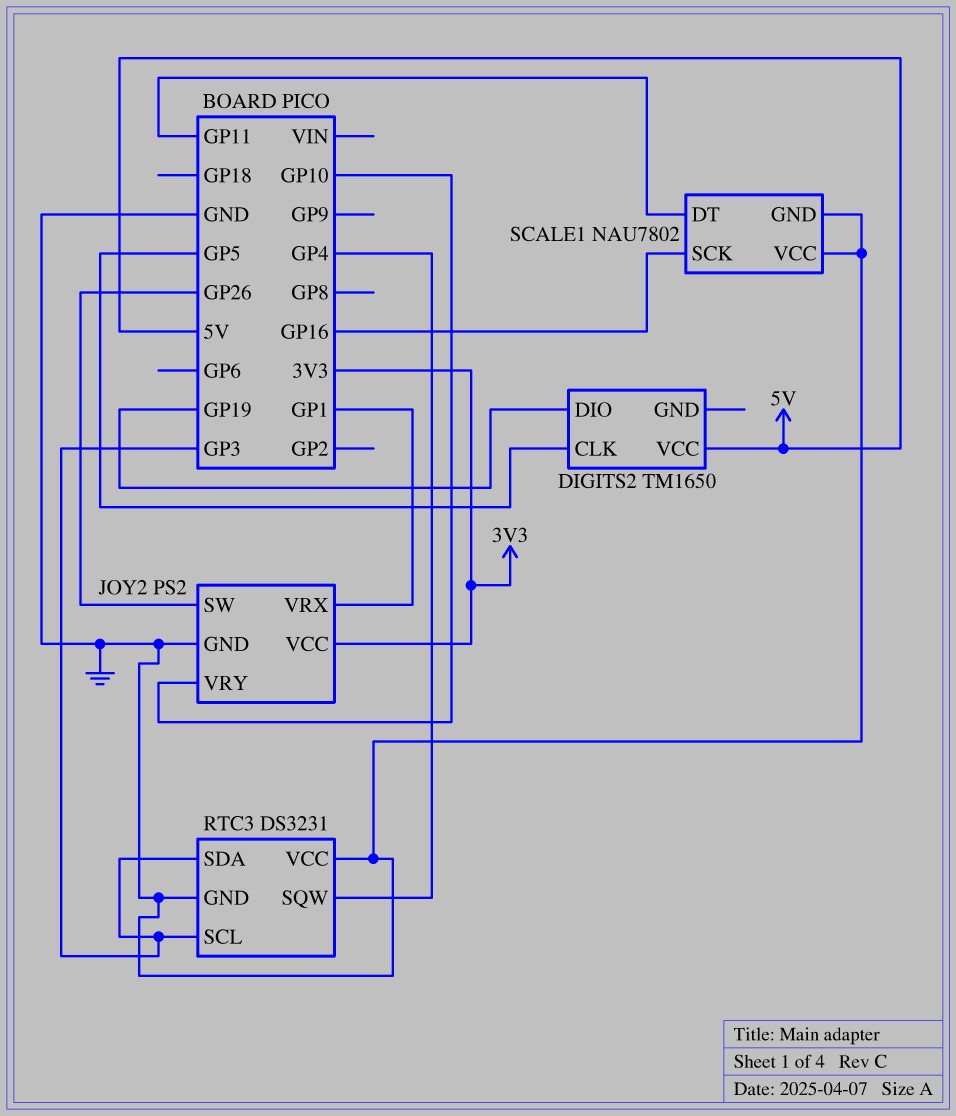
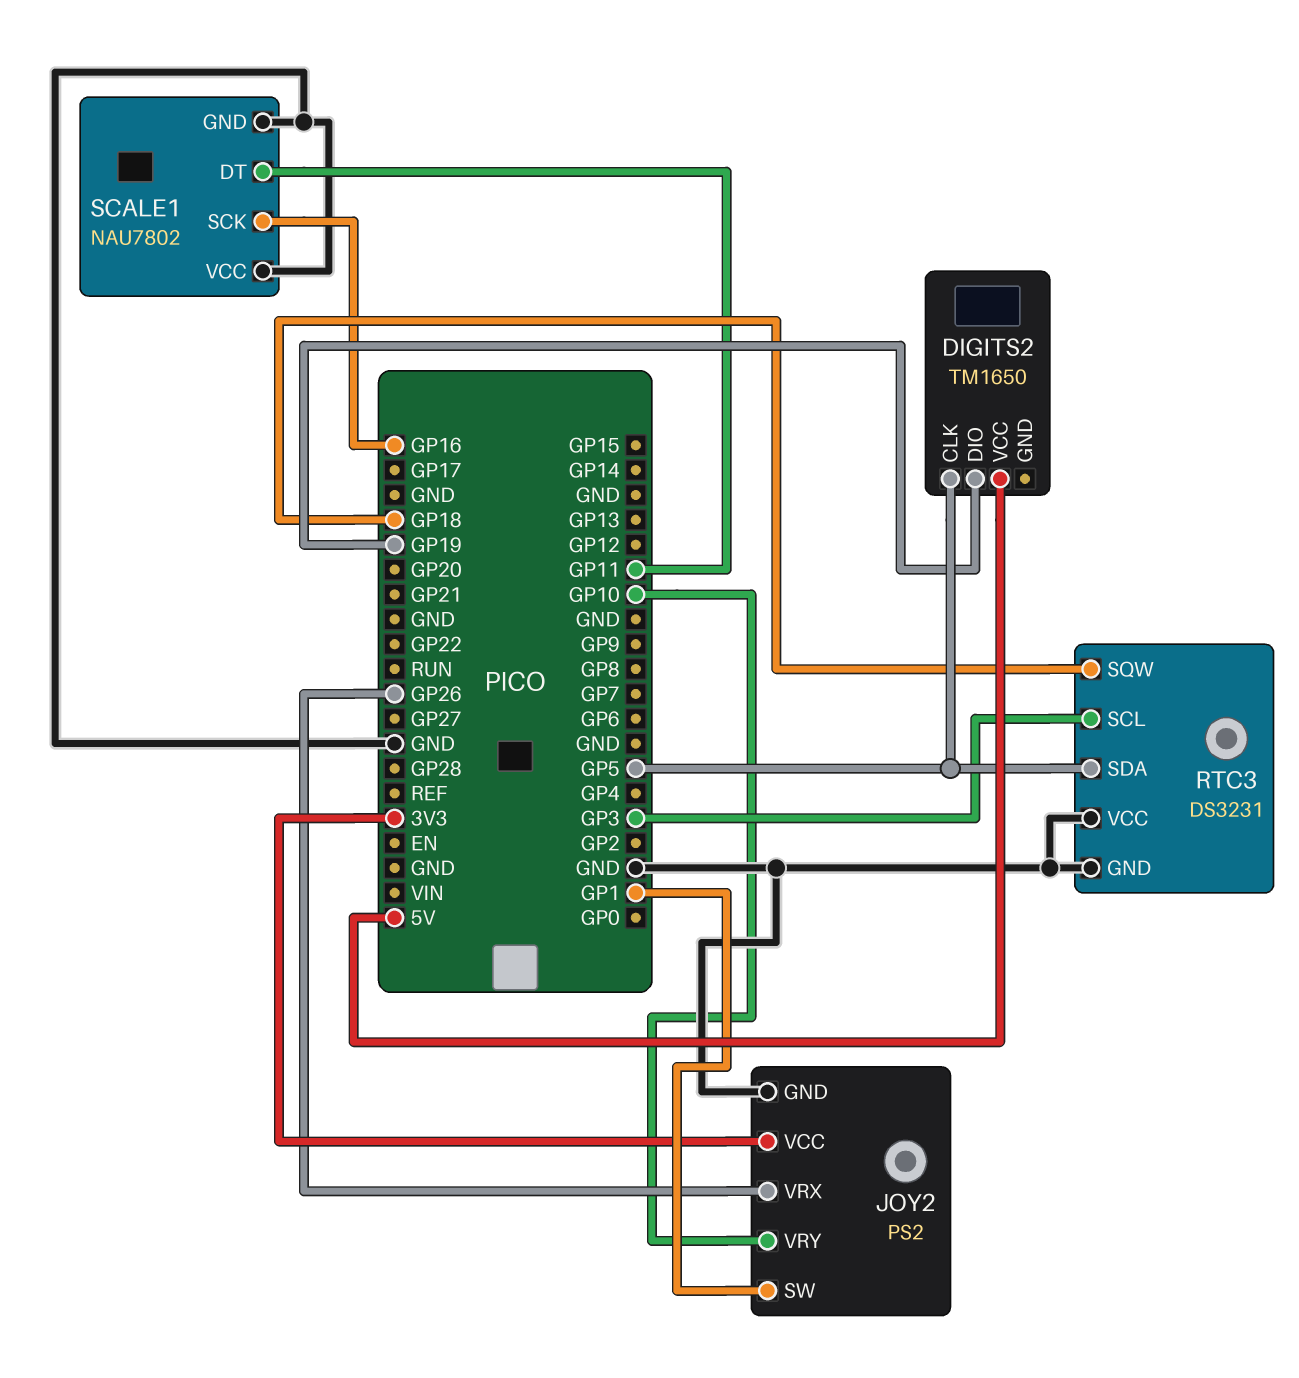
JOY2 pin SW: GP26 -> GP1
JOY2 pin VRX: GP1 -> GP26
RTC3 pin SDA: GP3 -> GP5
RTC3 pin SQW: GP4 -> GP18

